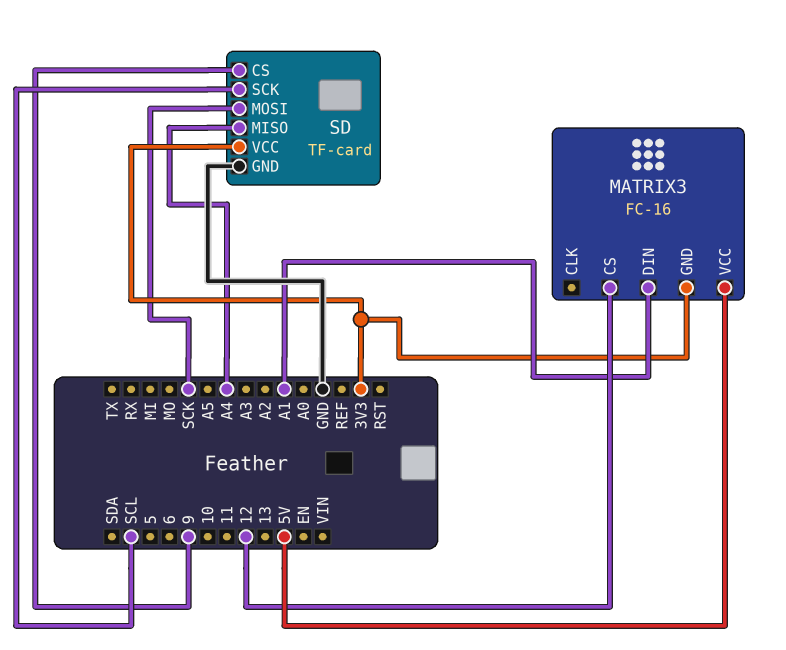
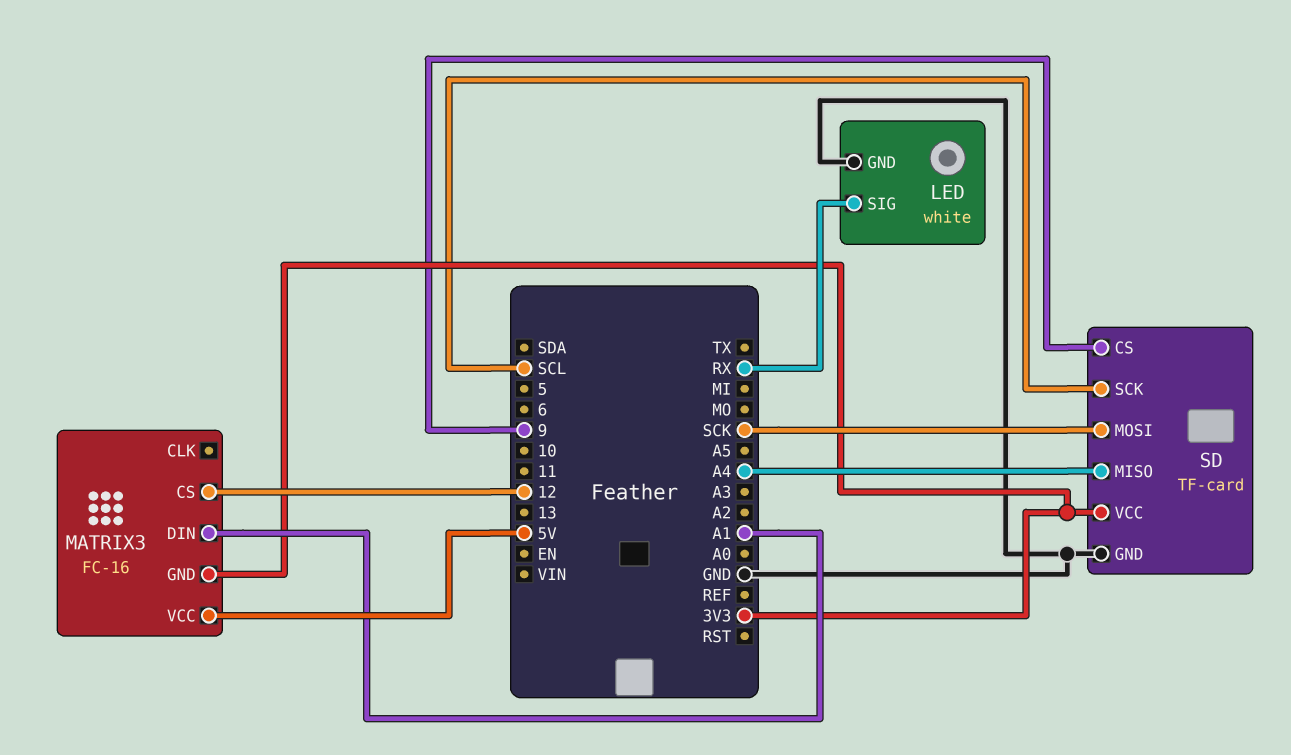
LED: none -> white
LED pin GND: none -> GND
LED pin SIG: none -> RX

